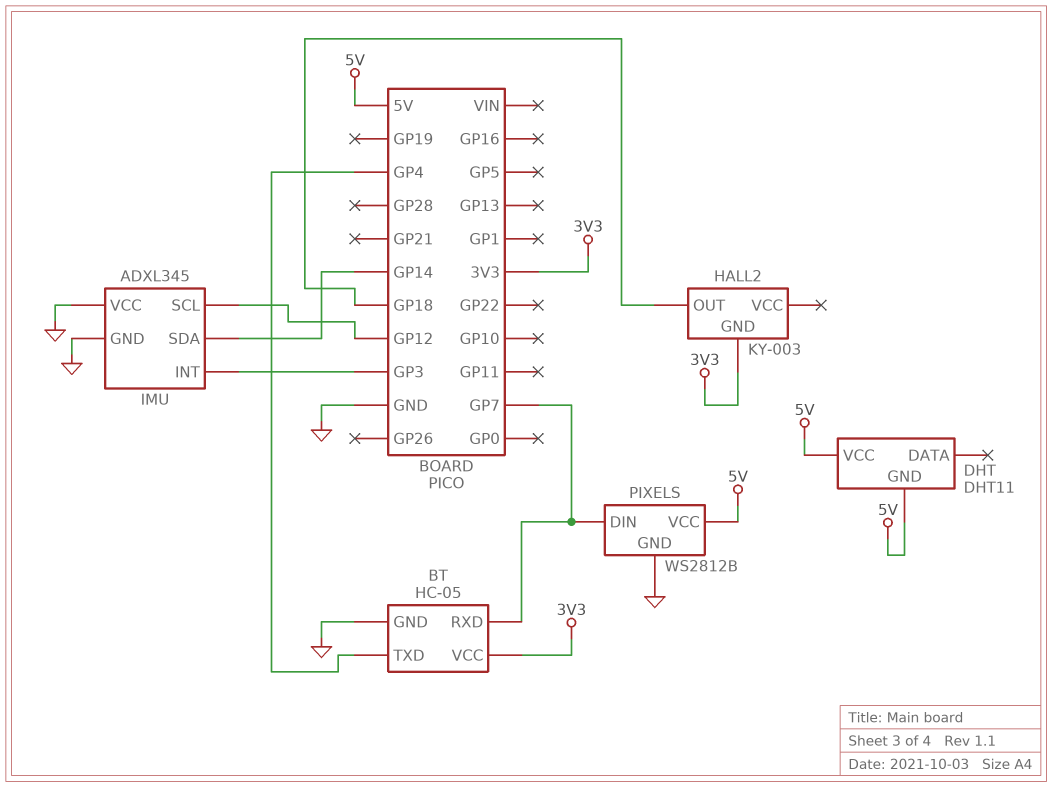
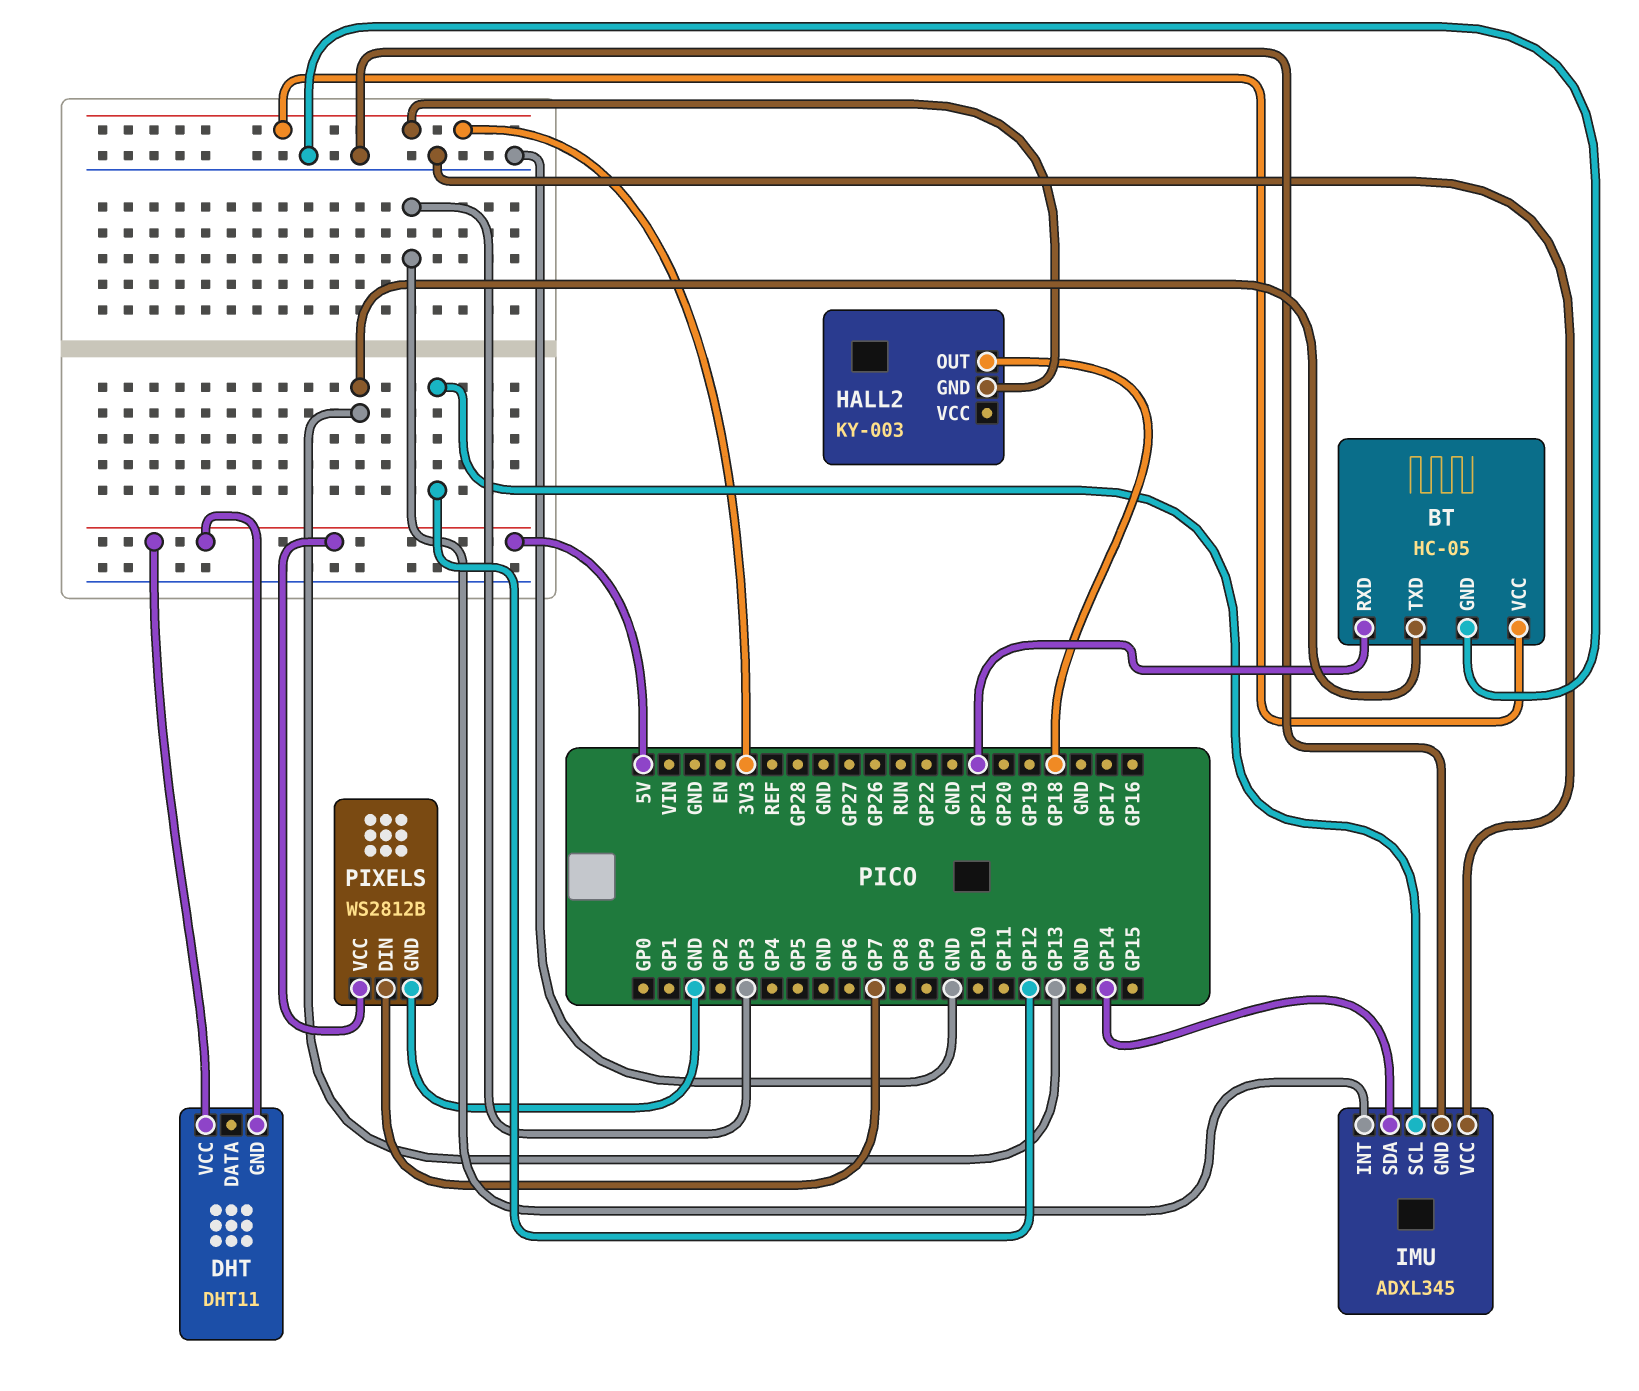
BT pin RXD: GP7 -> GP21
BT pin TXD: GP4 -> GP13

